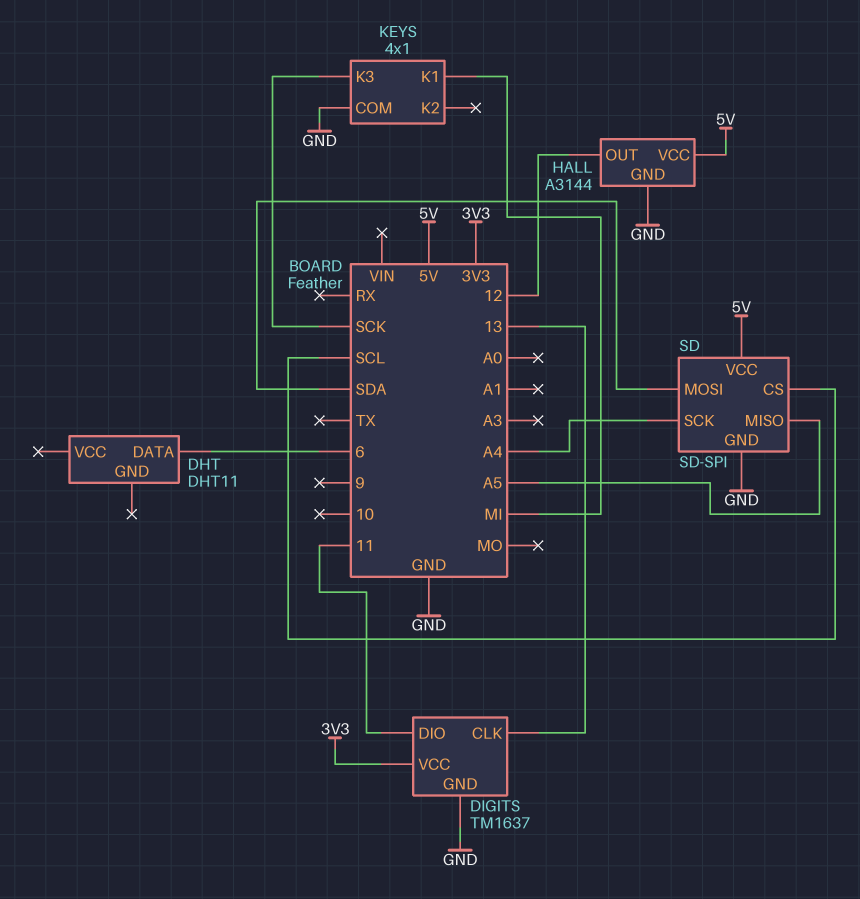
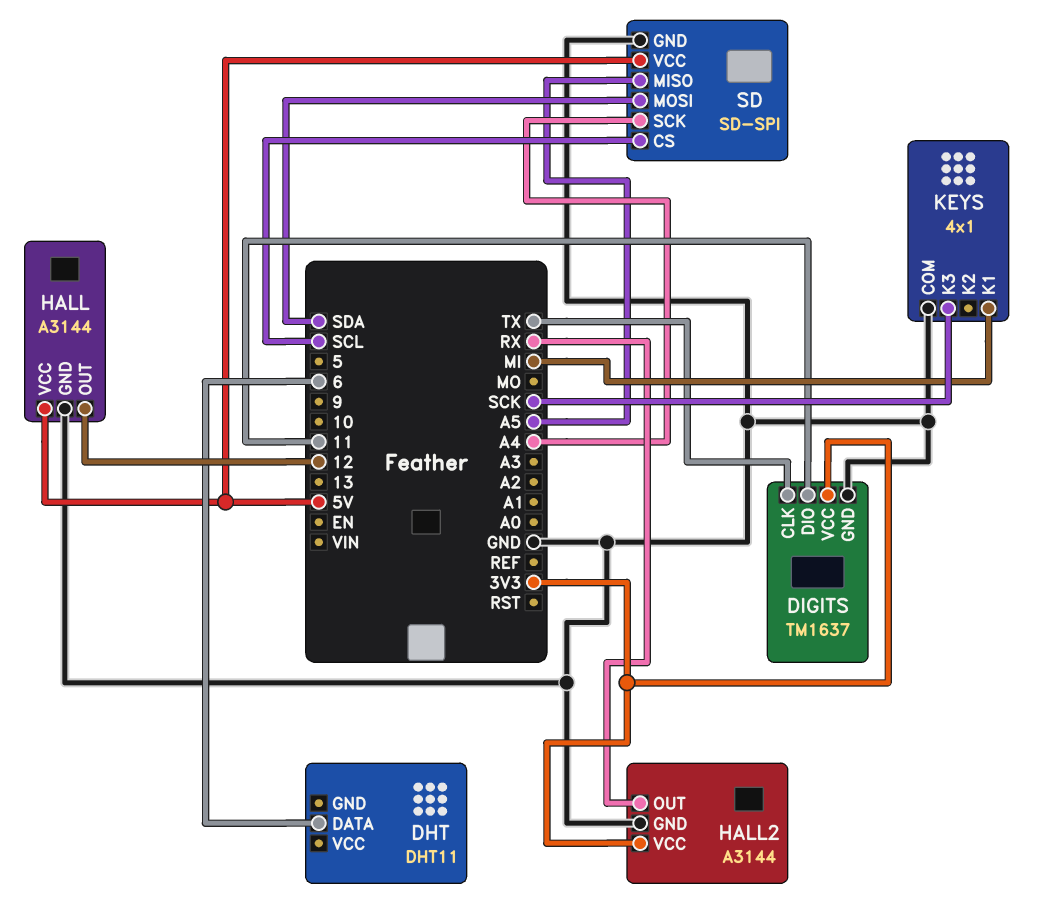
DIGITS pin CLK: 13 -> TX
HALL2: none -> A3144
HALL2 pin GND: none -> GND
HALL2 pin OUT: none -> RX
HALL2 pin VCC: none -> 3V3

